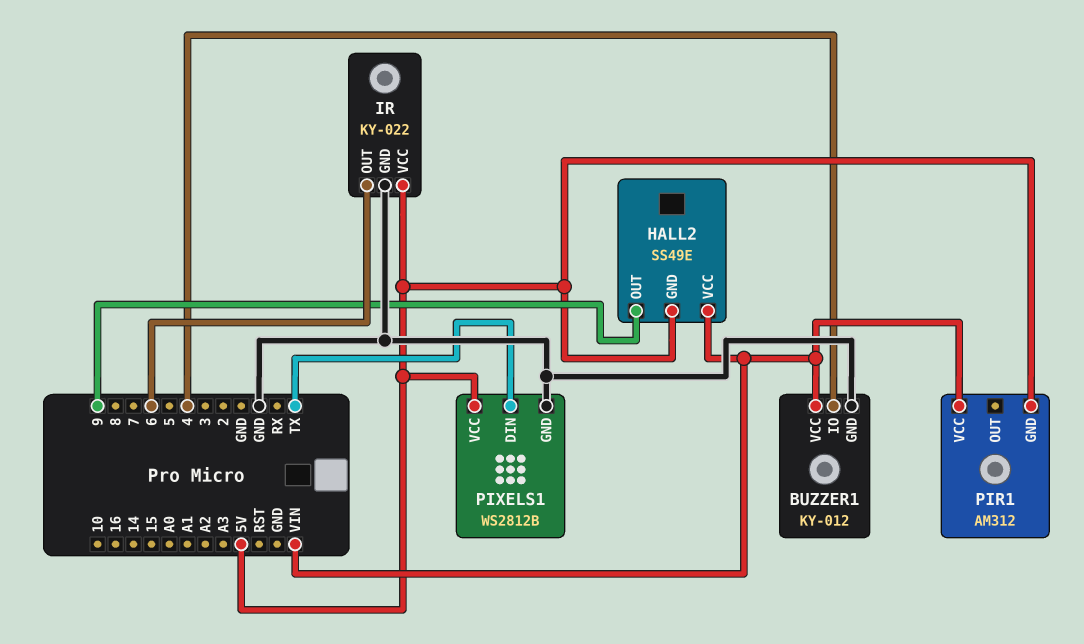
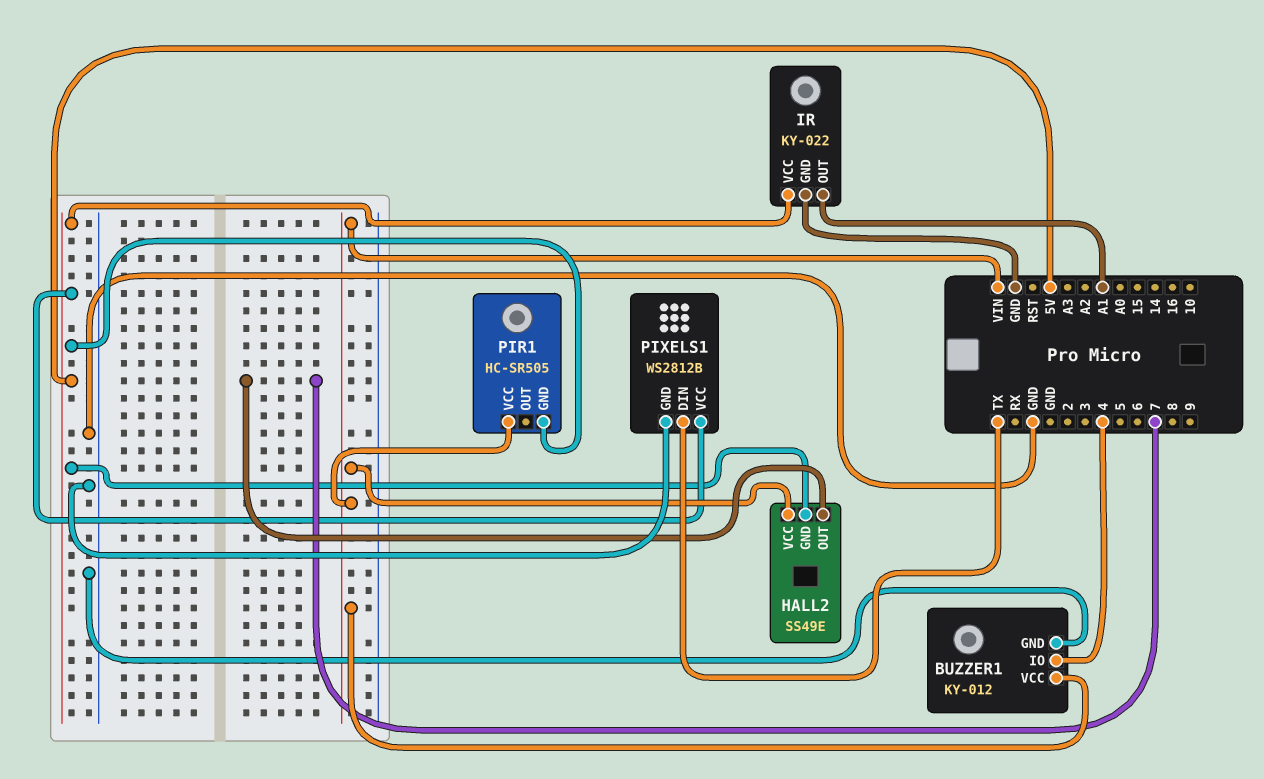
HALL2 pin OUT: 9 -> 7
IR pin OUT: 6 -> A1
PIR1: AM312 -> HC-SR505

